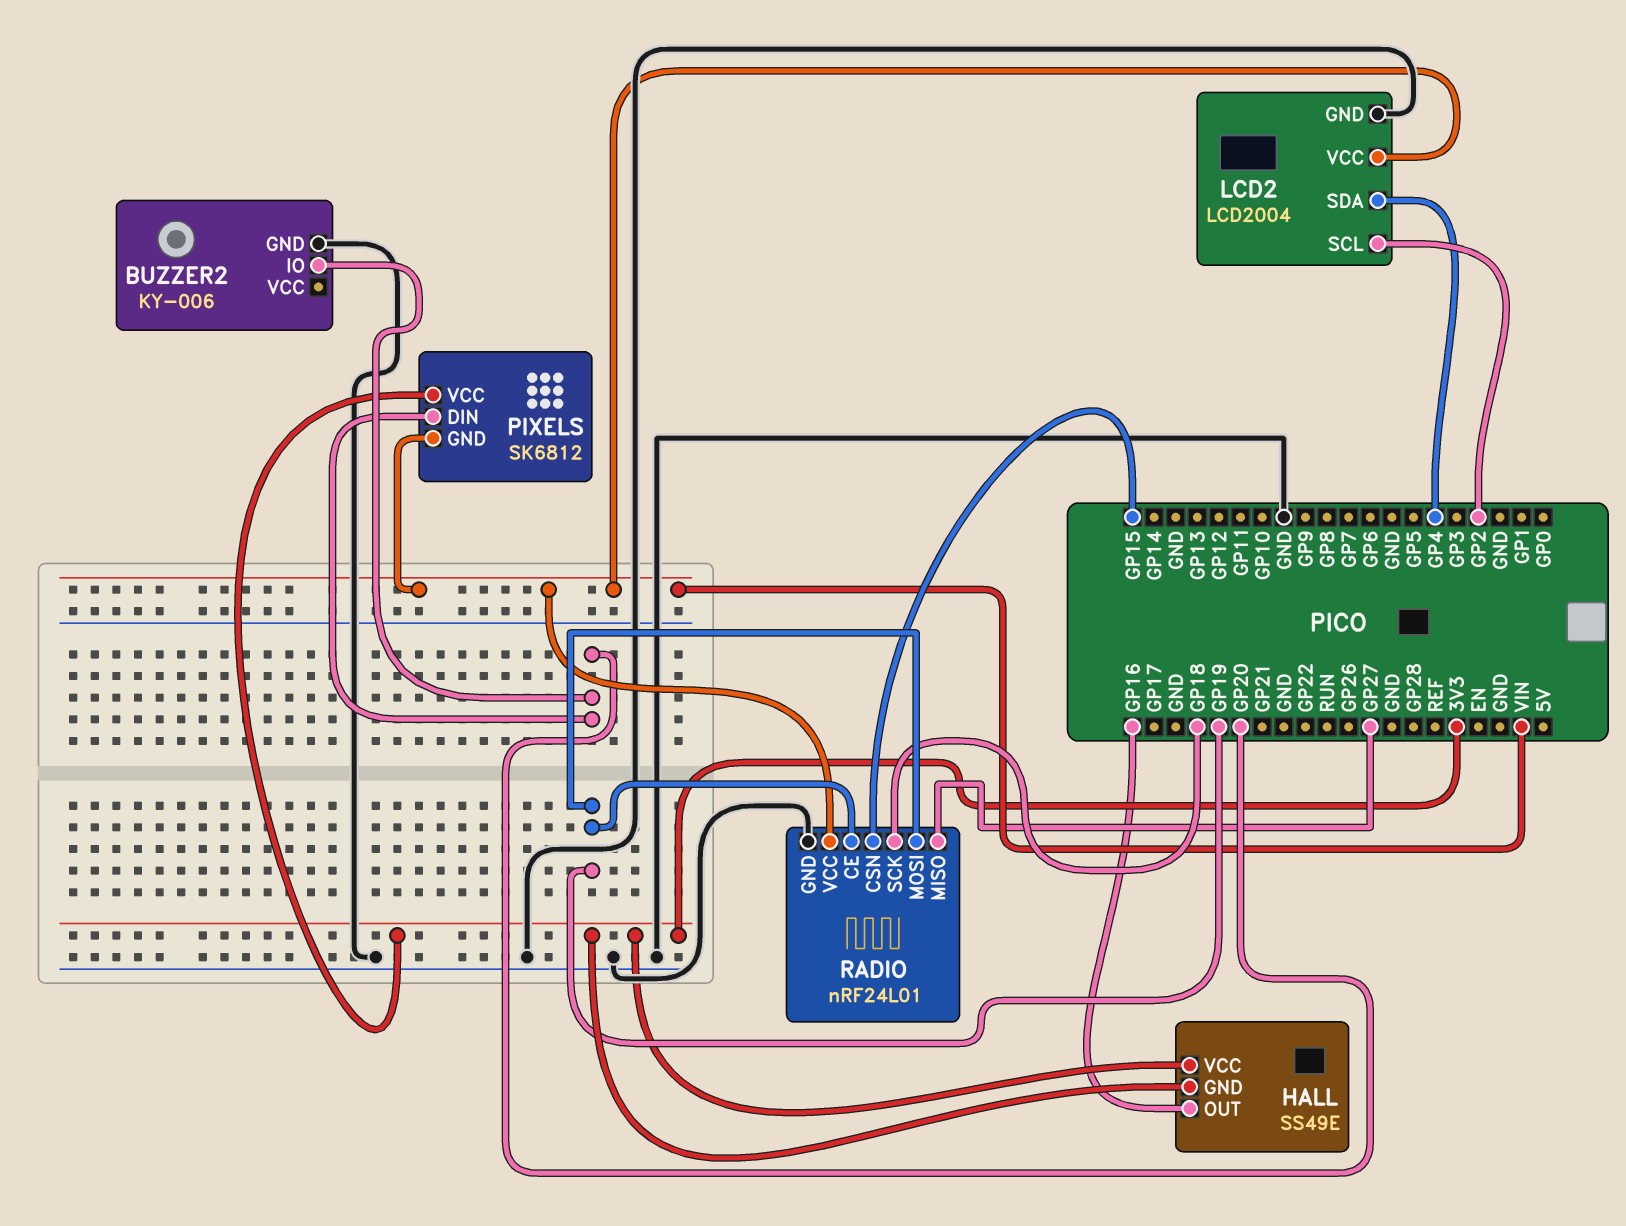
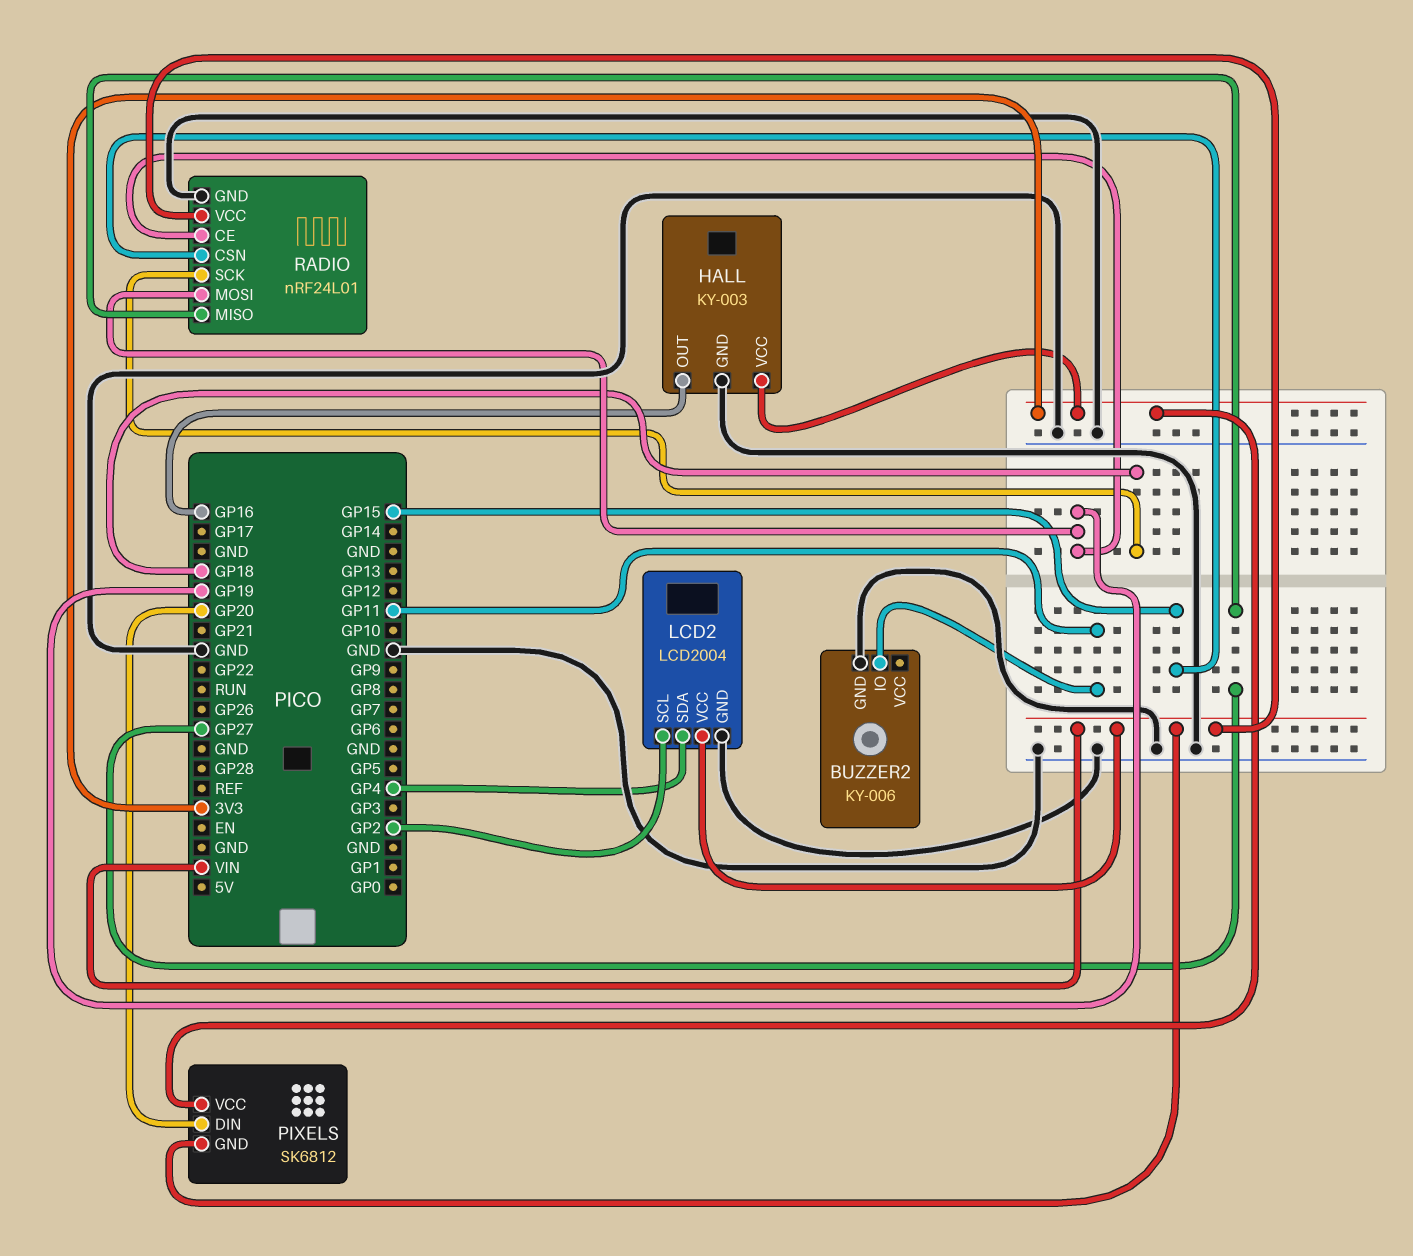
BUZZER2 pin IO: GP20 -> GP11
HALL: SS49E -> KY-003
HALL pin GND: 3V3 -> GND

